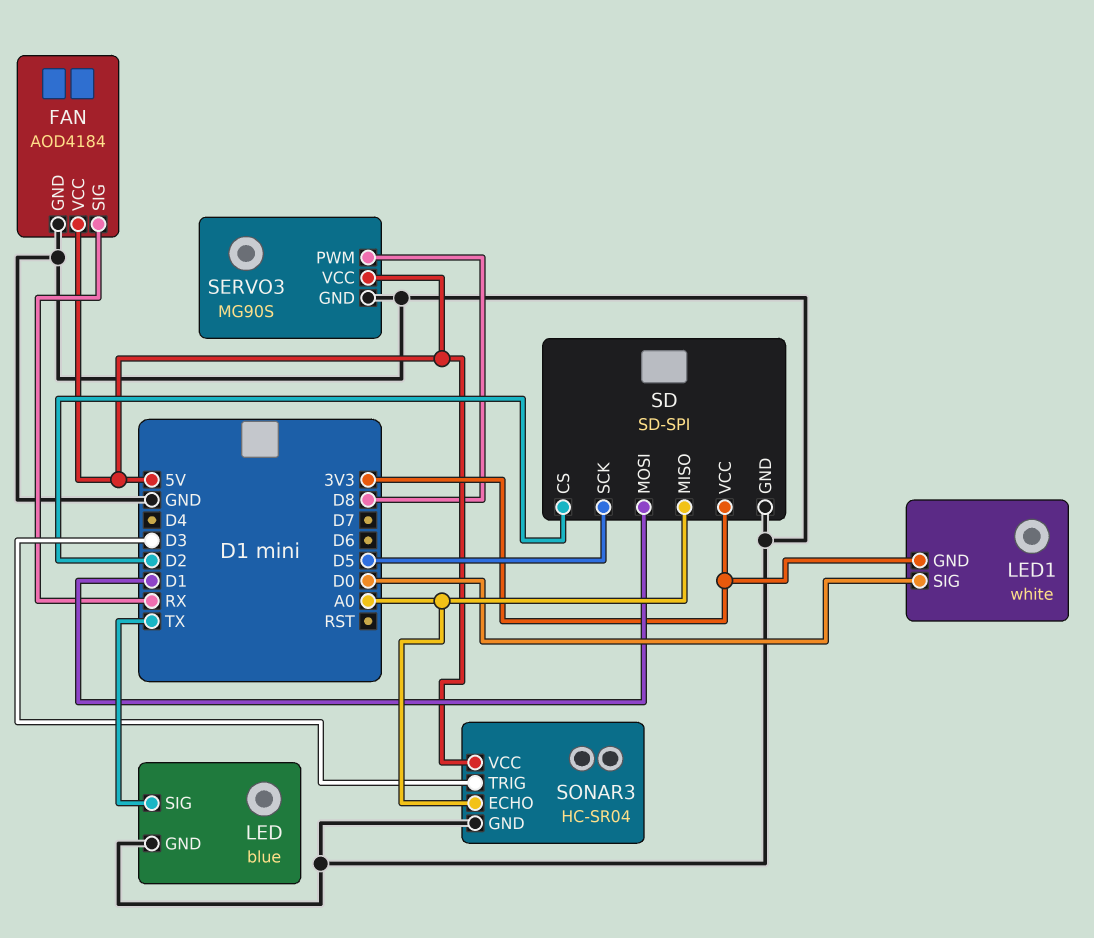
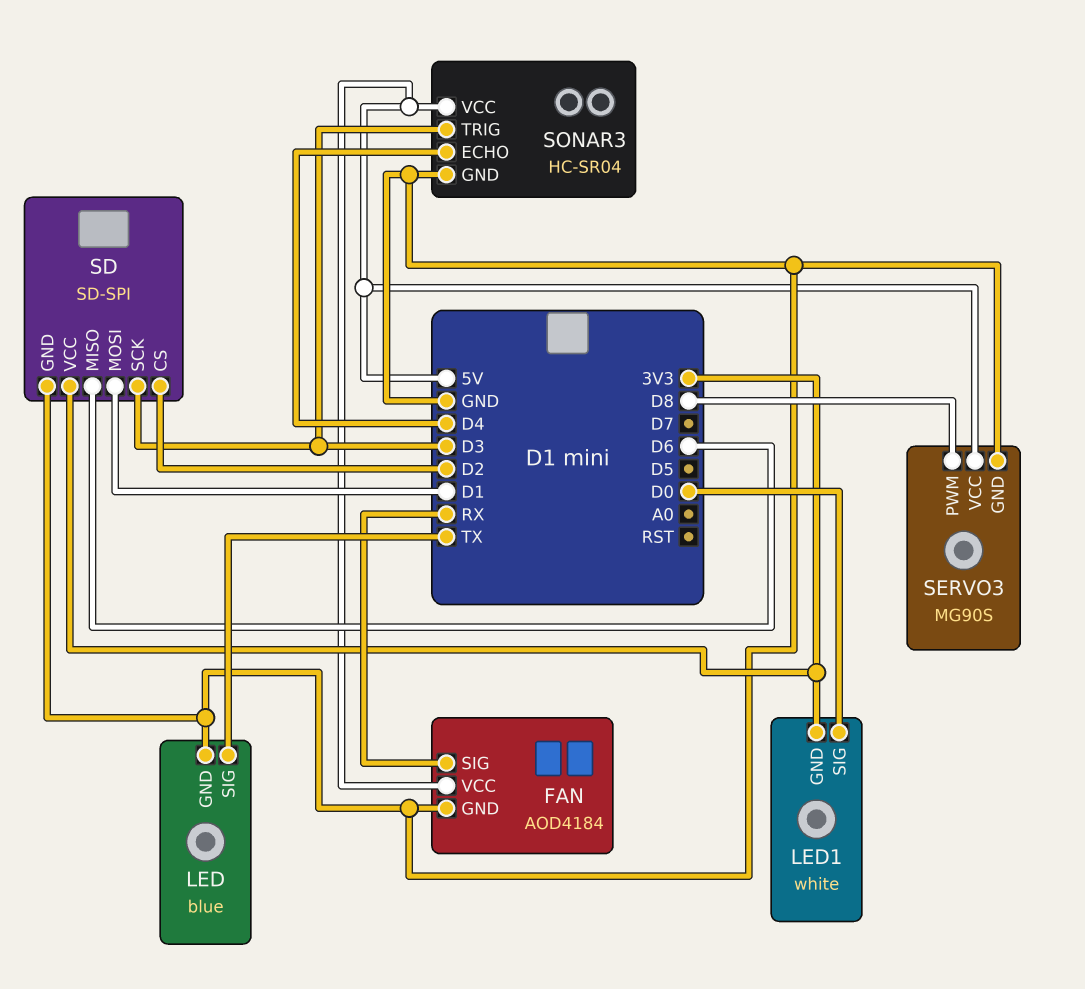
SD pin MISO: A0 -> D6
SD pin SCK: D5 -> D3
SONAR3 pin ECHO: A0 -> D4

